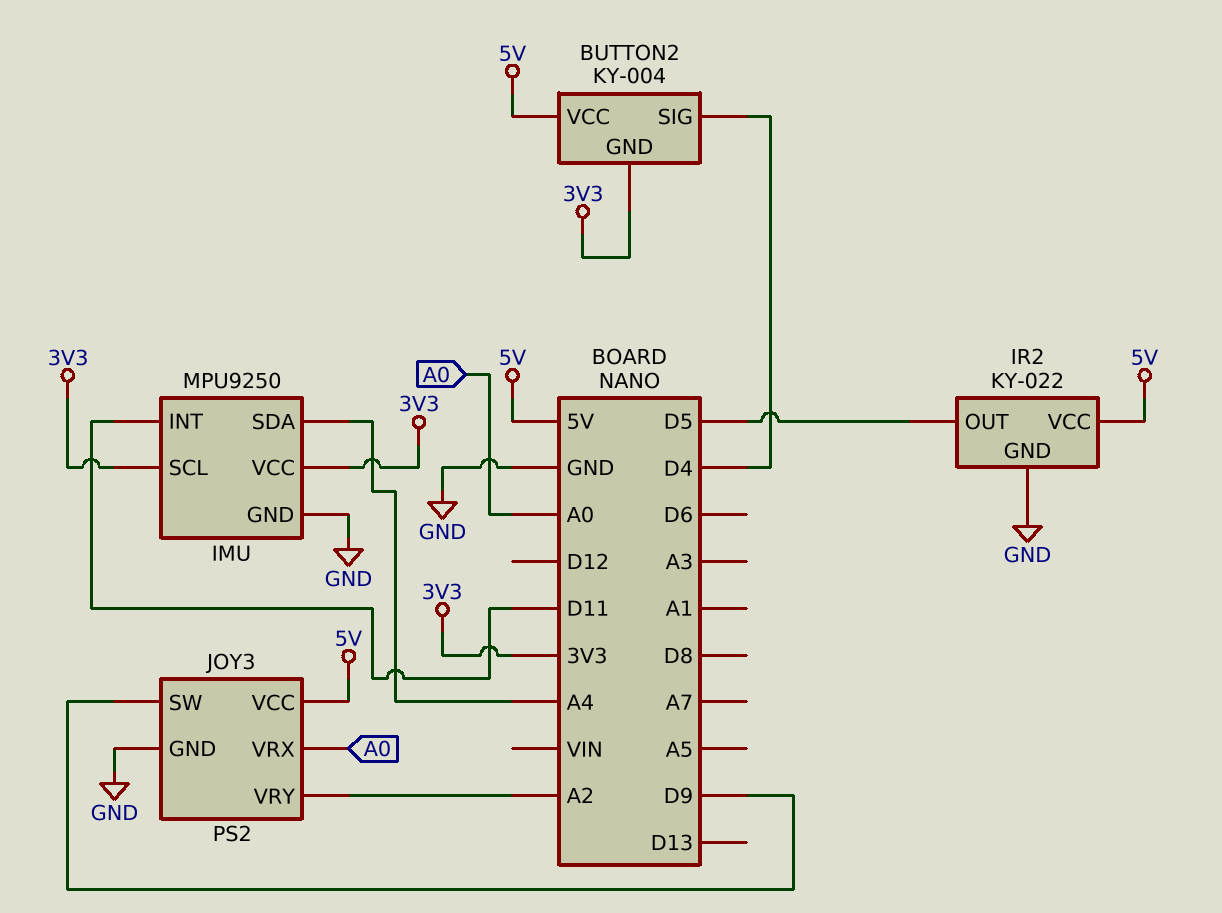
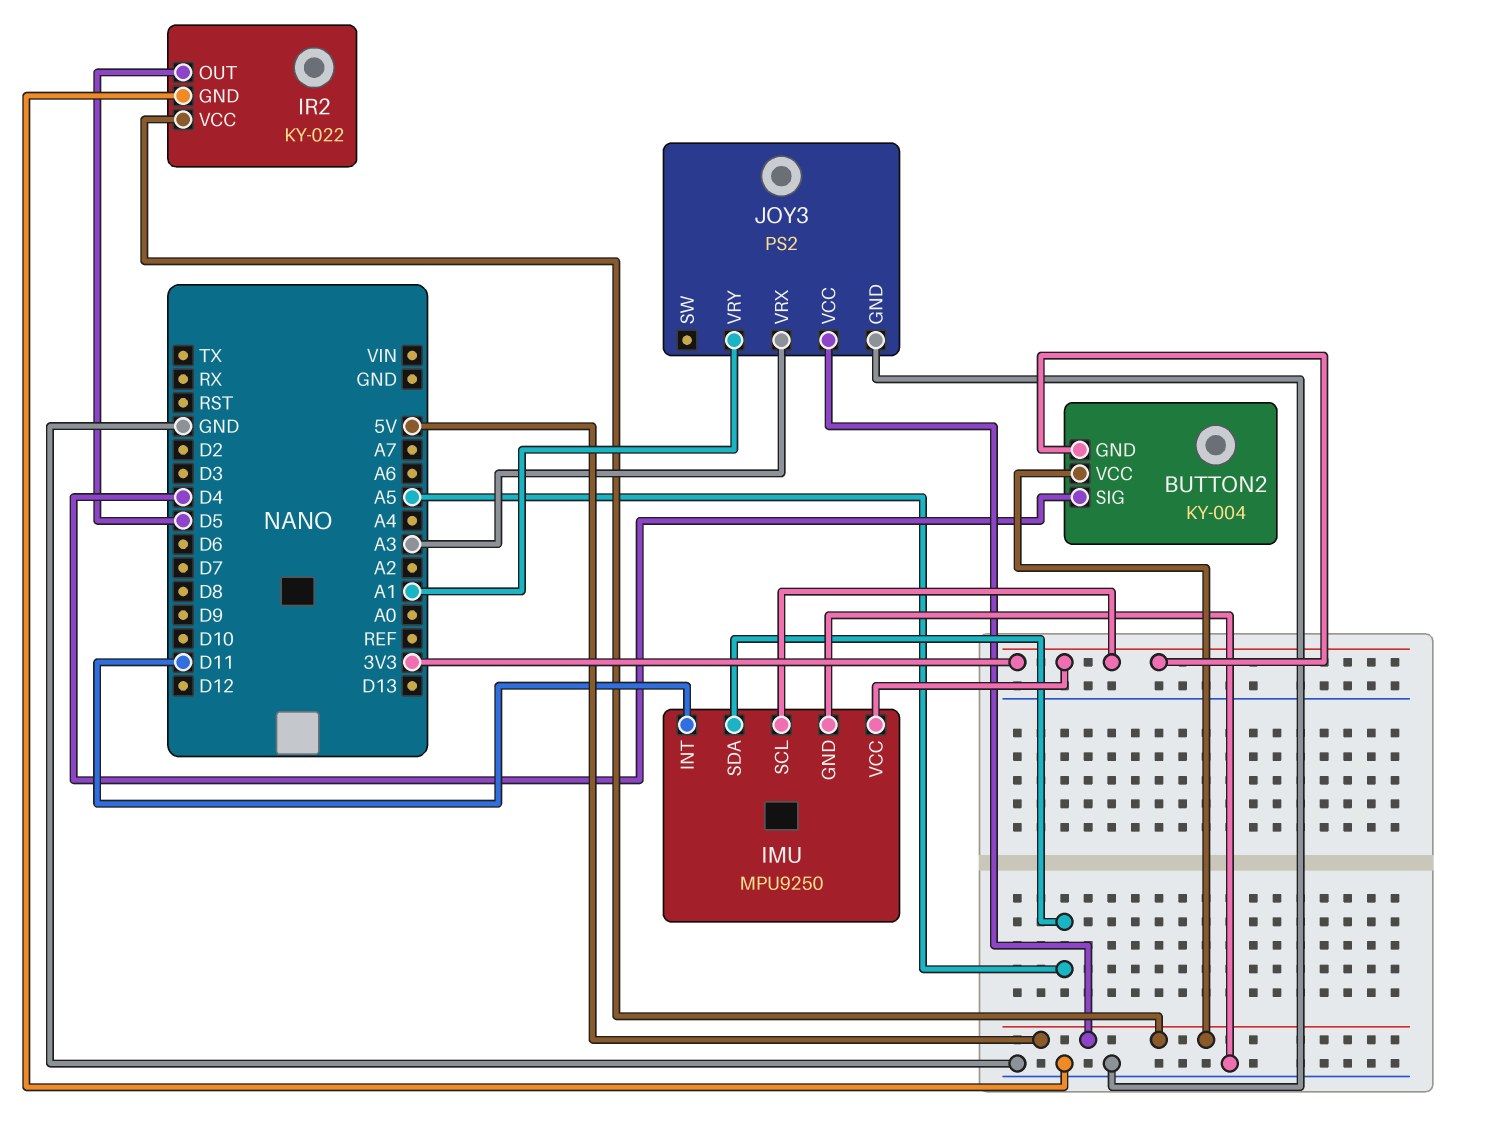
IMU pin SDA: A4 -> A5
JOY3 pin SW: D9 -> none
JOY3 pin VRX: A0 -> A3
JOY3 pin VRY: A2 -> A1

